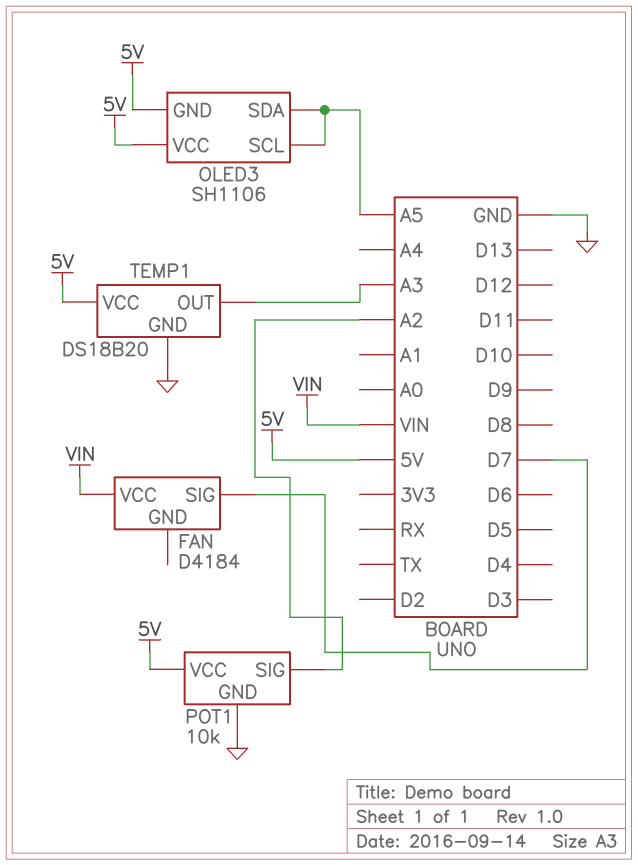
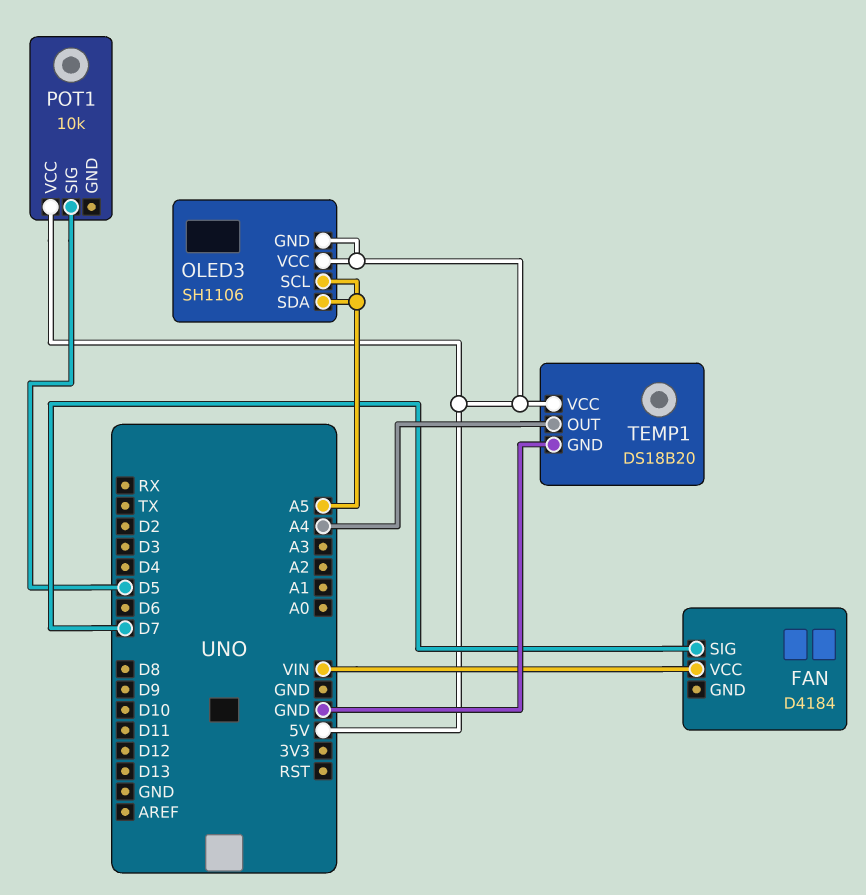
POT1 pin GND: GND -> none
POT1 pin SIG: A2 -> D5
TEMP1 pin OUT: A3 -> A4

